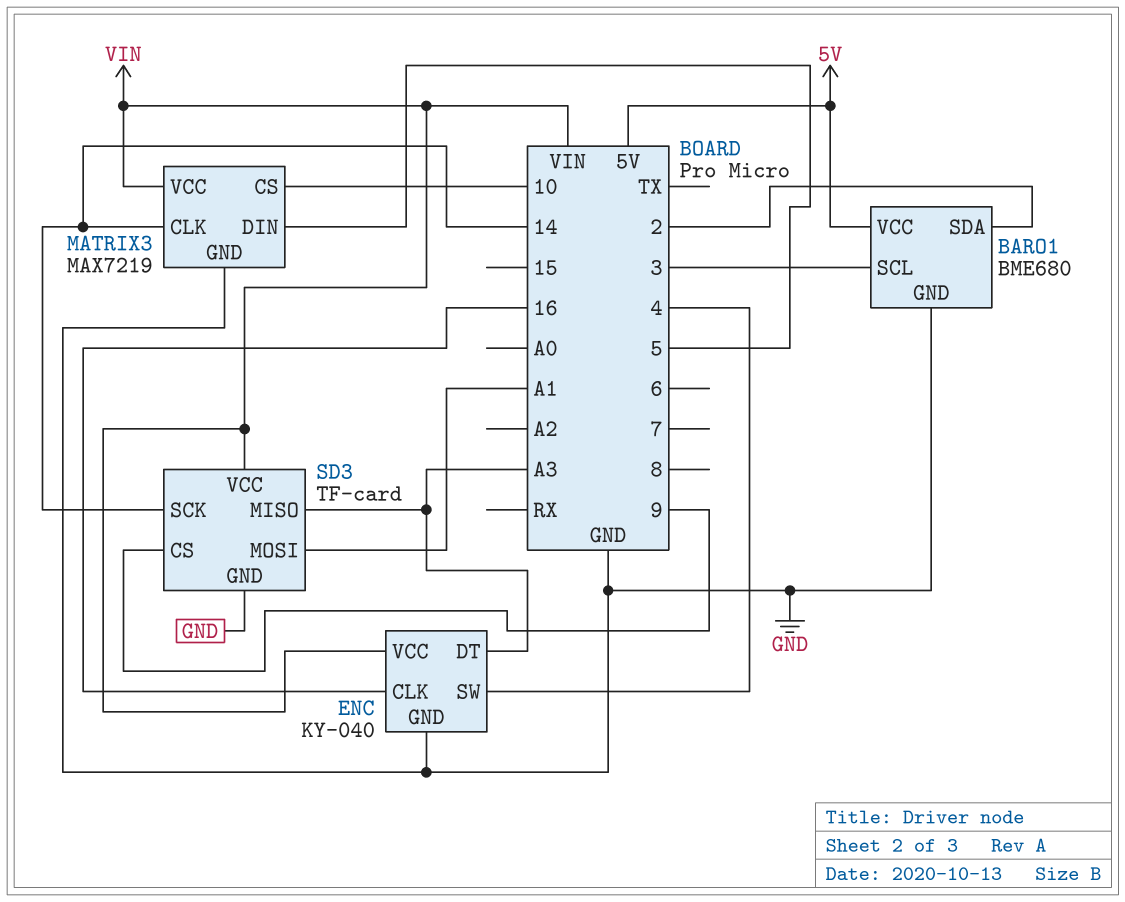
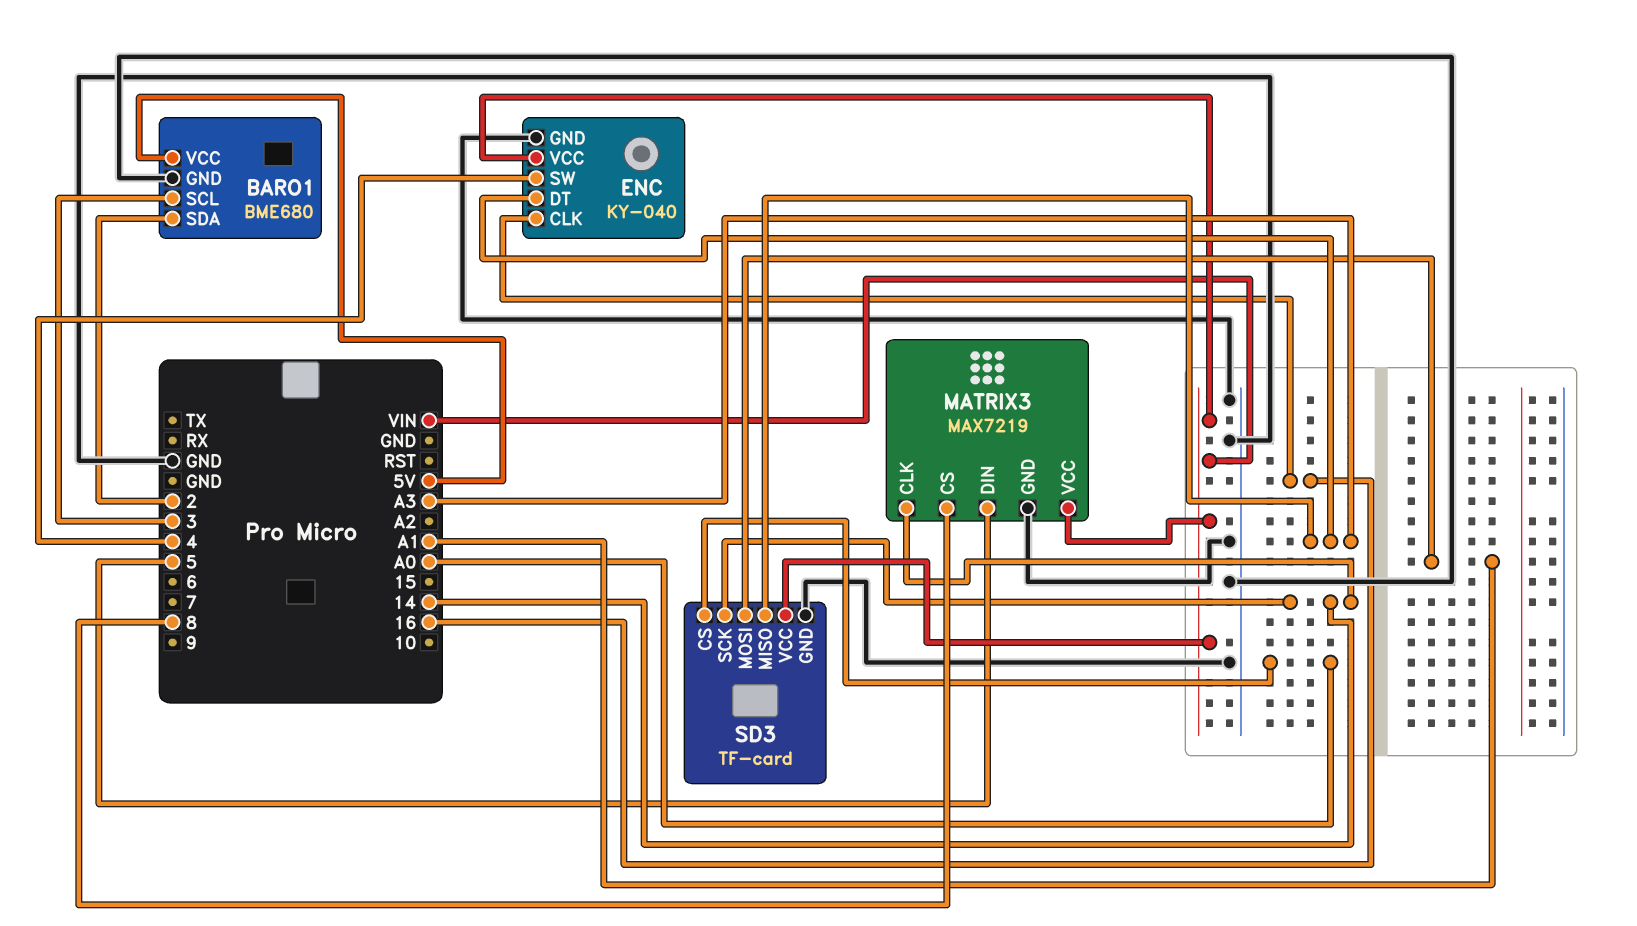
MATRIX3 pin CS: 10 -> 8
SD3 pin CS: 9 -> A0

